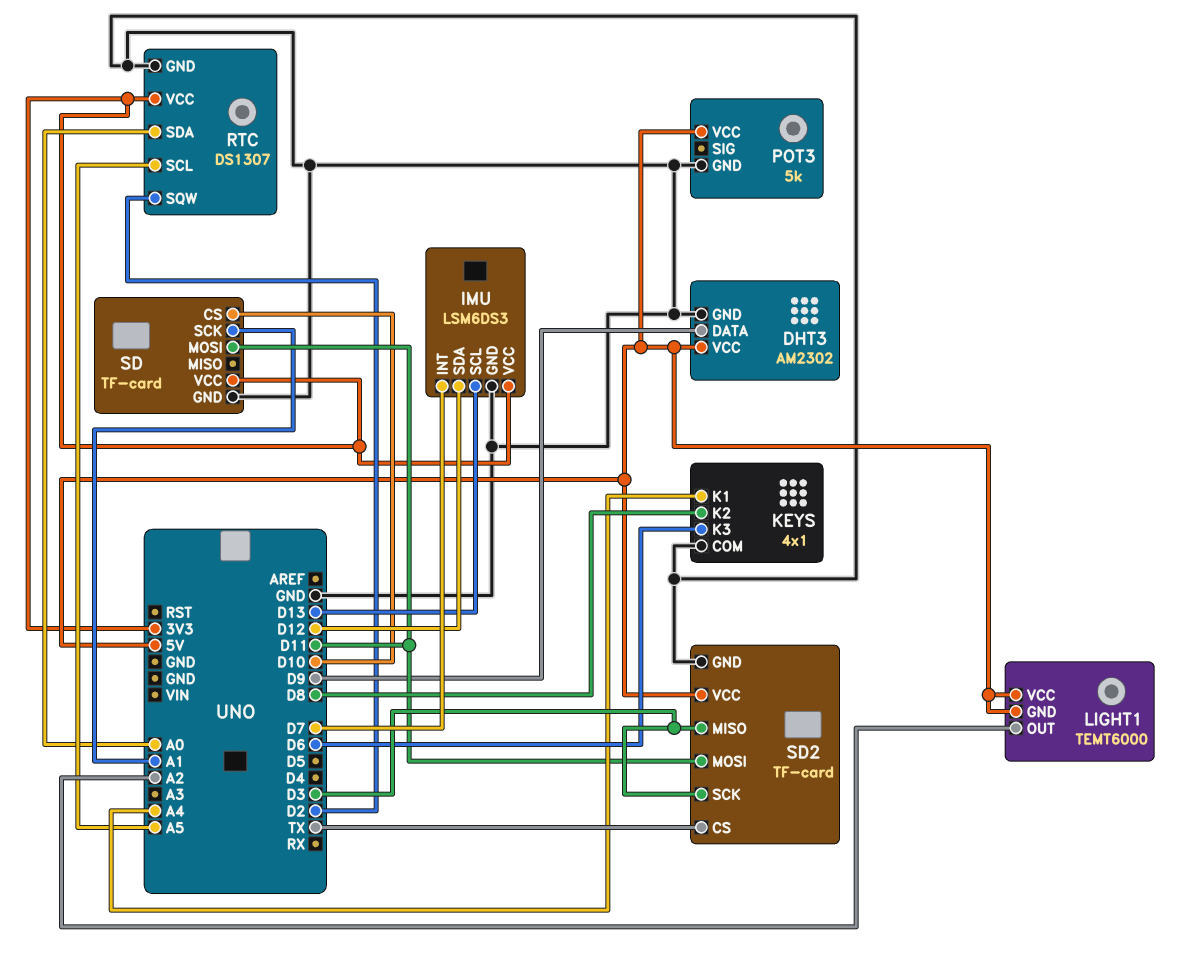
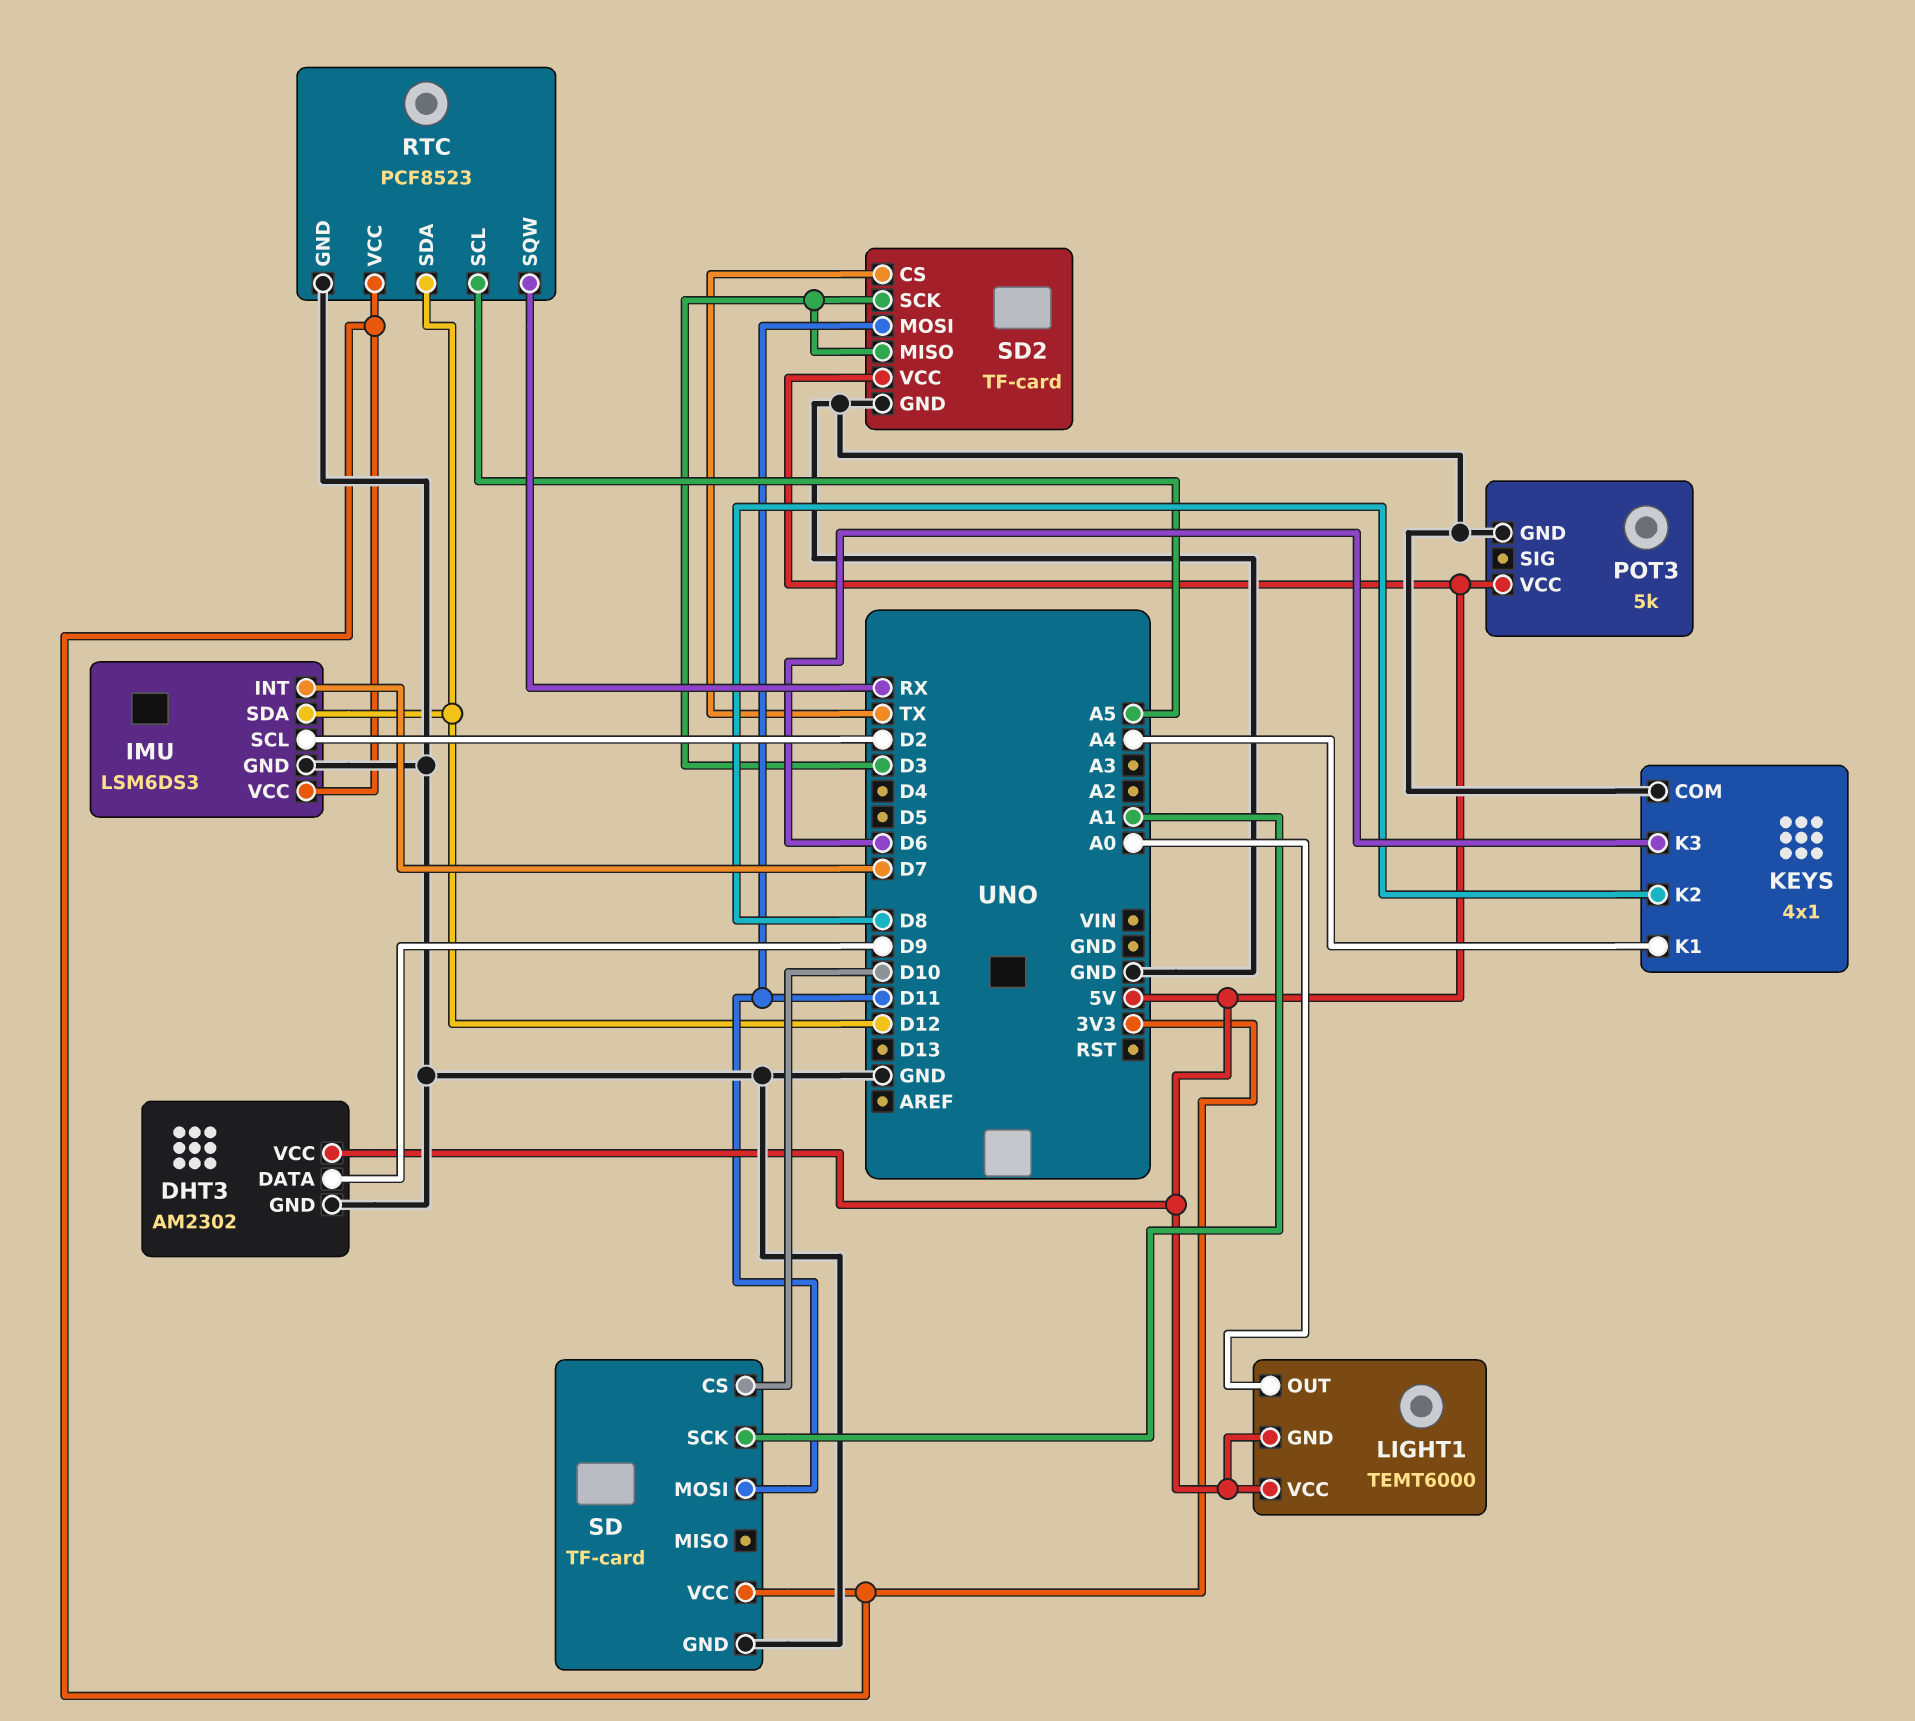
IMU pin SCL: D13 -> D2
LIGHT1 pin OUT: A2 -> A0
RTC: DS1307 -> PCF8523
RTC pin SDA: A0 -> D12
RTC pin SQW: D2 -> RX

